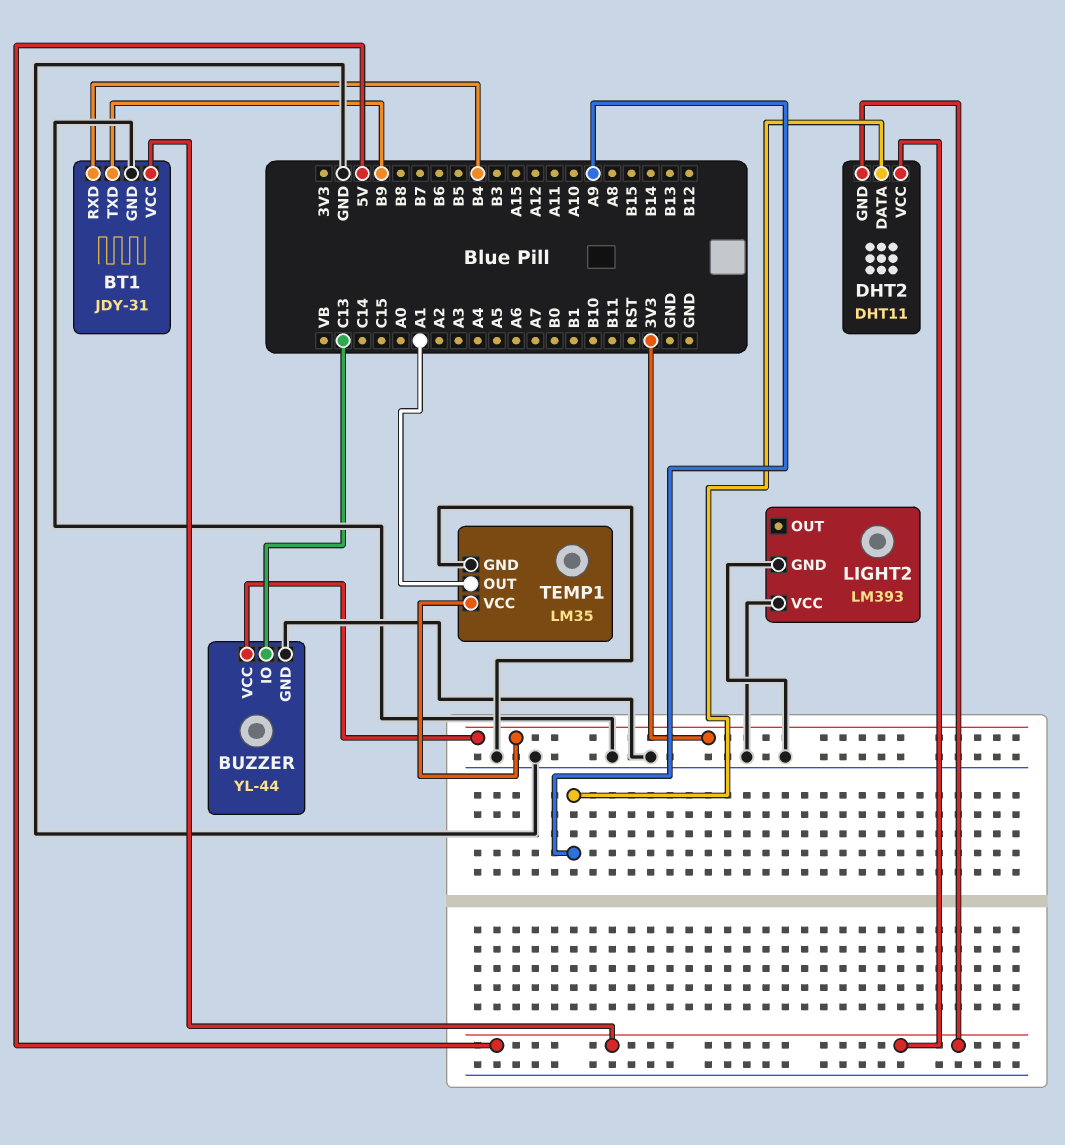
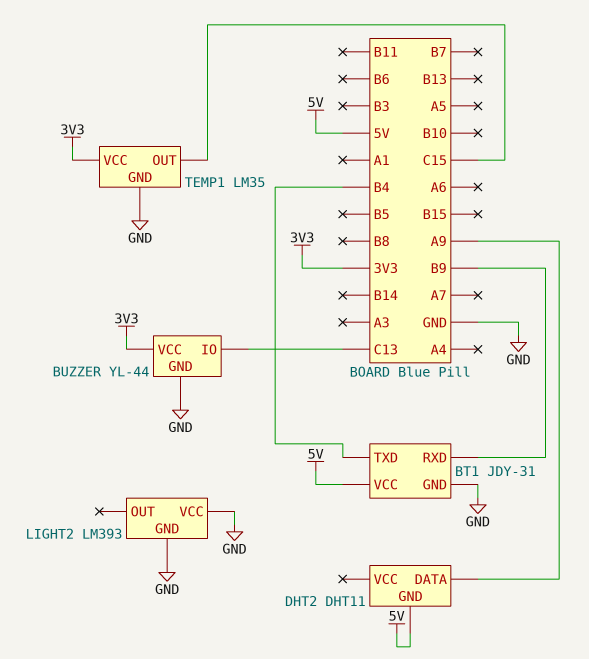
BT1 pin RXD: B4 -> B9
BT1 pin TXD: B9 -> B4
DHT2 pin VCC: 5V -> none
TEMP1 pin OUT: A1 -> C15

